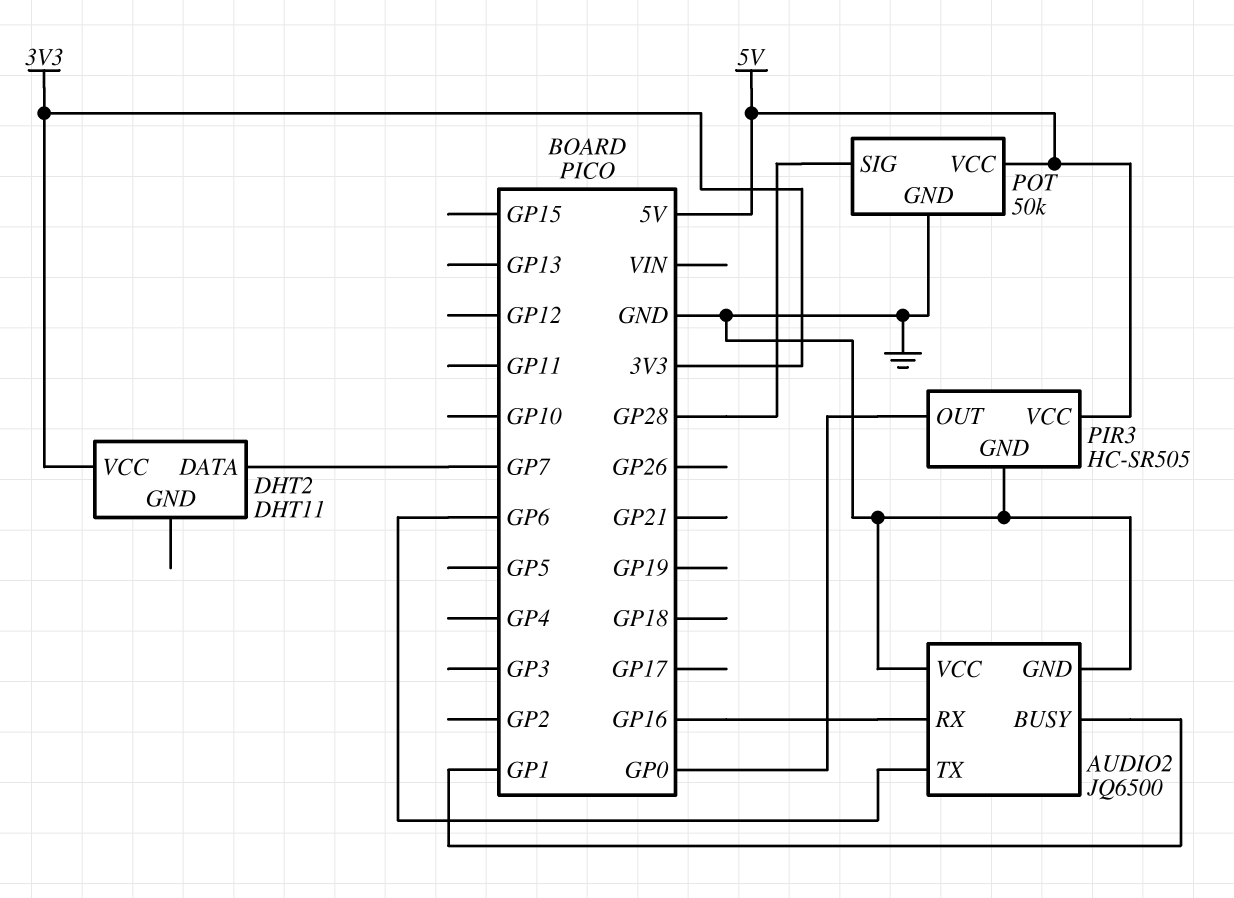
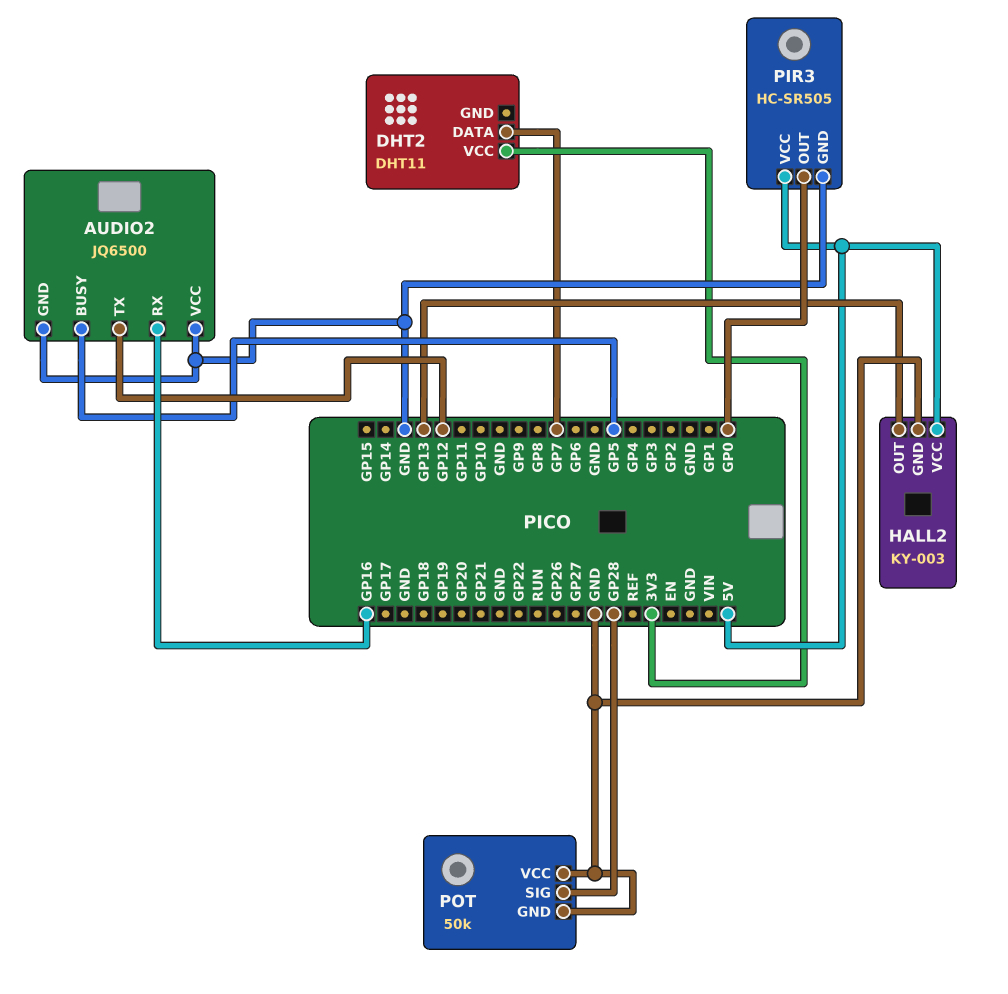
AUDIO2 pin BUSY: GP1 -> GP5
AUDIO2 pin TX: GP6 -> GP12
HALL2: none -> KY-003
HALL2 pin GND: none -> GND
HALL2 pin OUT: none -> GP13
HALL2 pin VCC: none -> 5V
POT pin VCC: 5V -> GND

